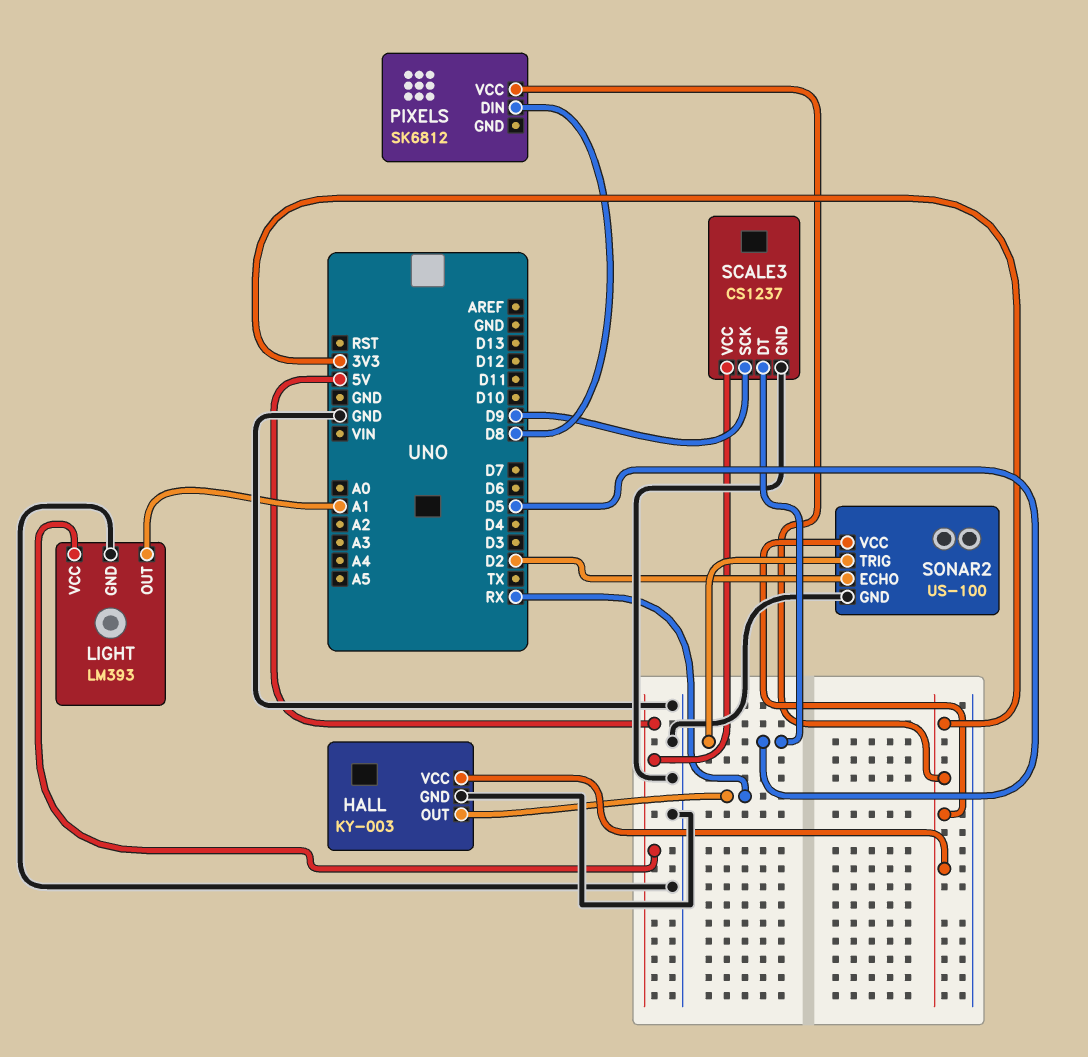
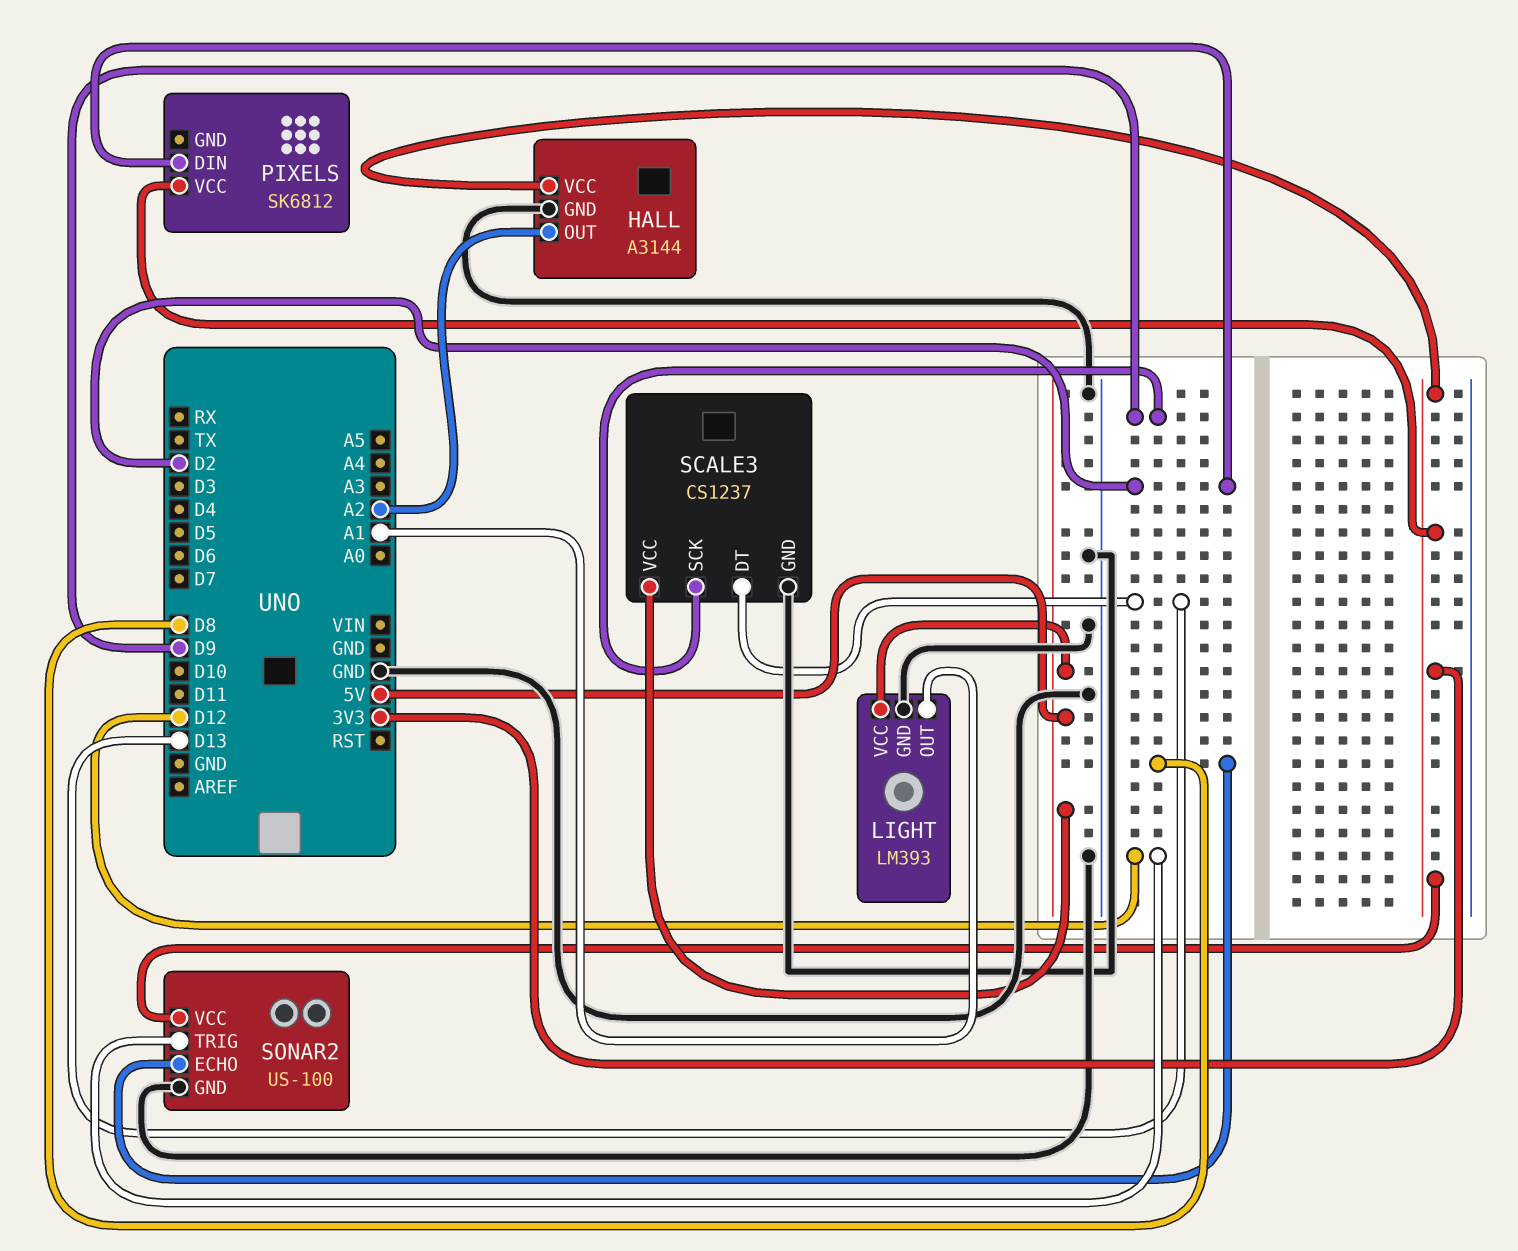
HALL: KY-003 -> A3144
HALL pin OUT: RX -> A2
PIXELS pin DIN: D8 -> D2
SCALE3 pin DT: D5 -> D13
SONAR2 pin ECHO: D2 -> D8
SONAR2 pin TRIG: D5 -> D12

